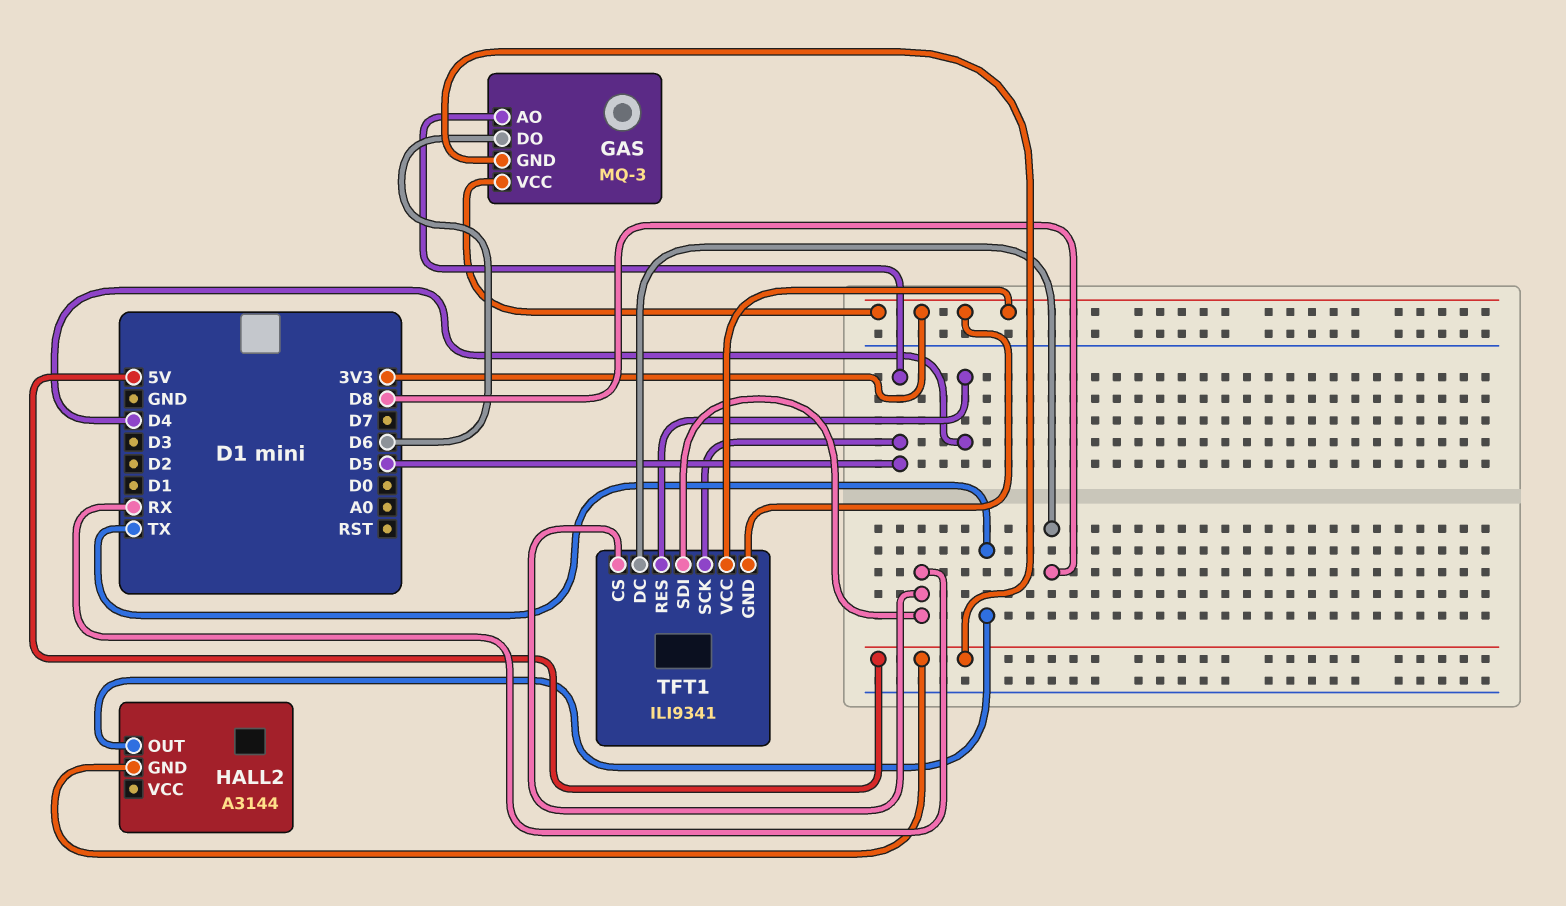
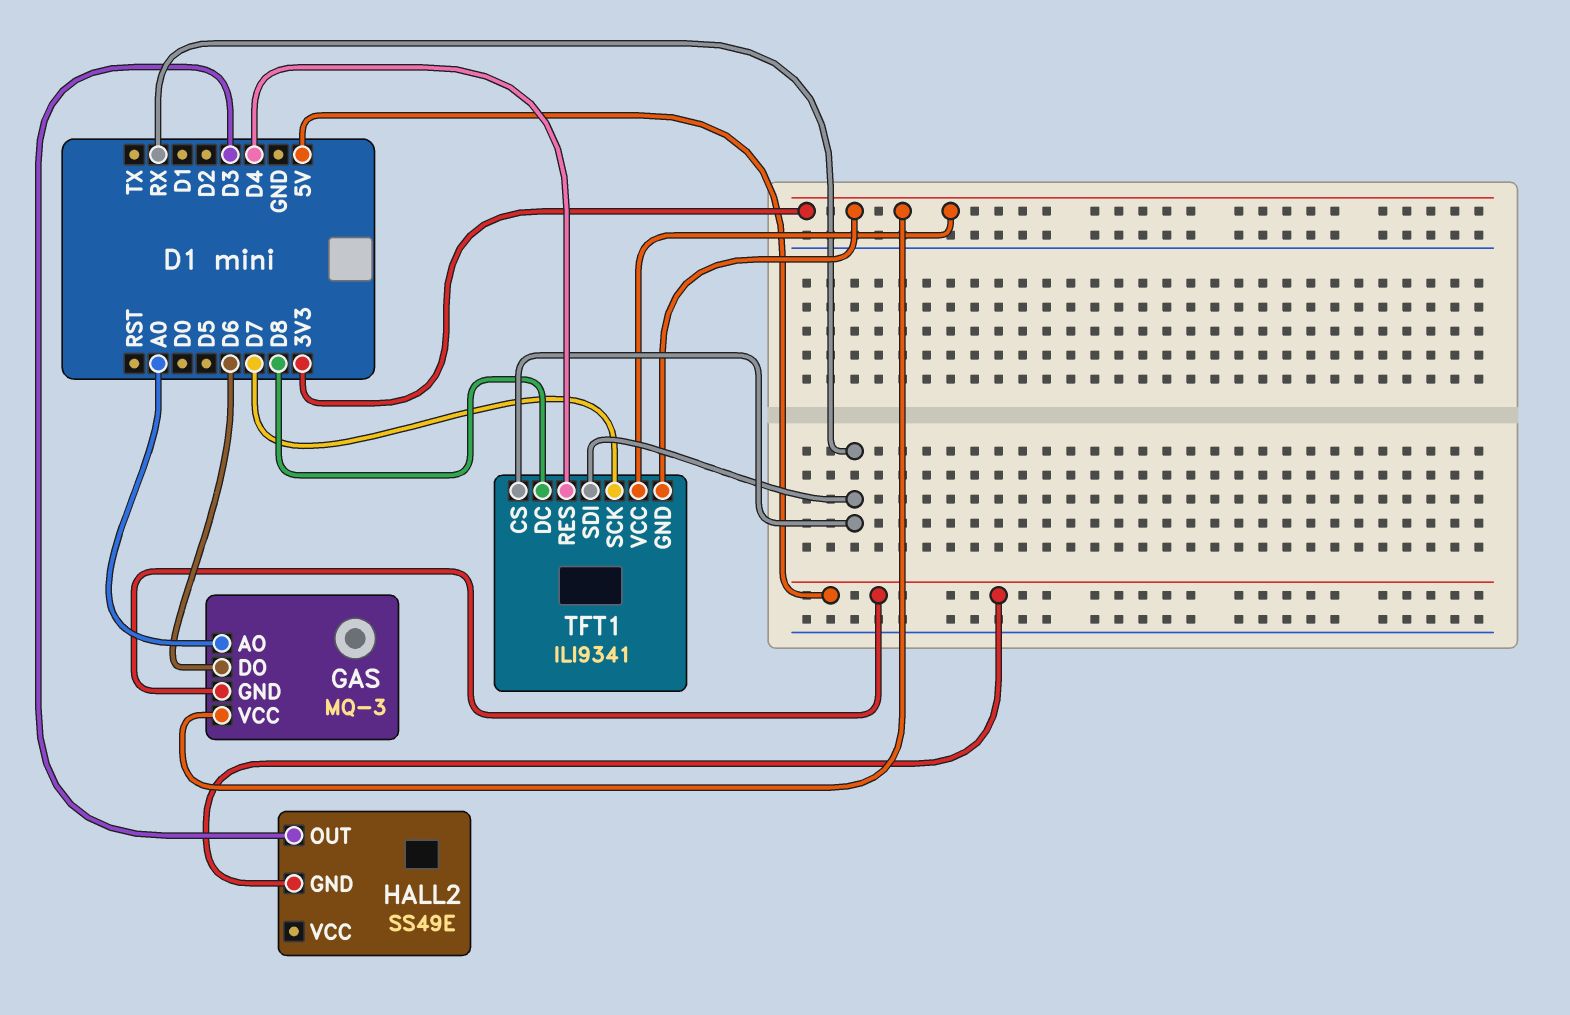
GAS pin AO: D5 -> A0
HALL2: A3144 -> SS49E
HALL2 pin OUT: TX -> D3
TFT1 pin SCK: D5 -> D7

